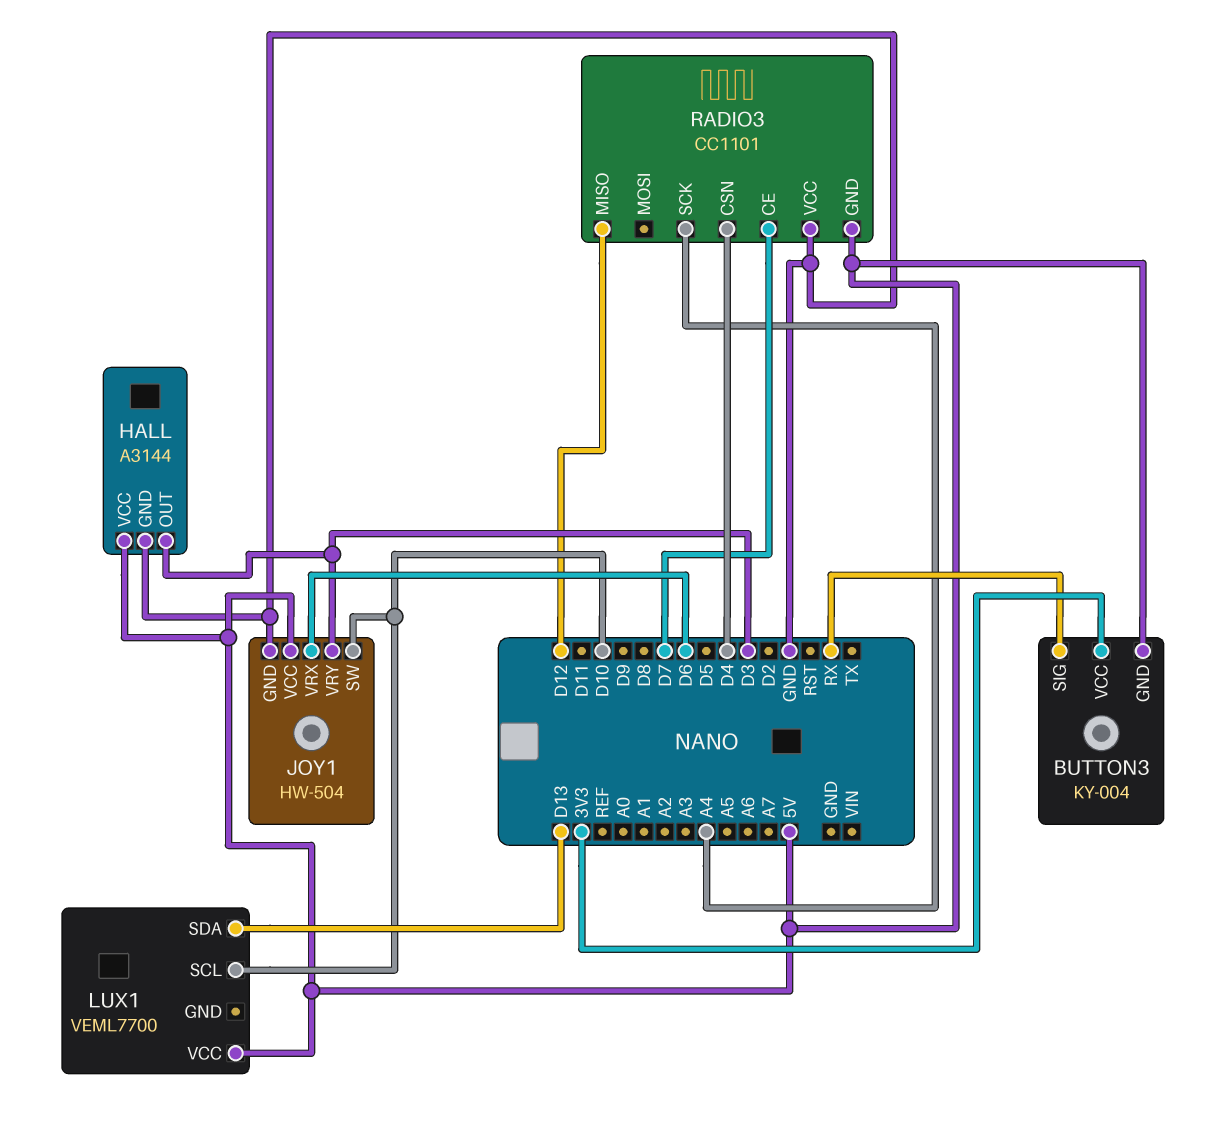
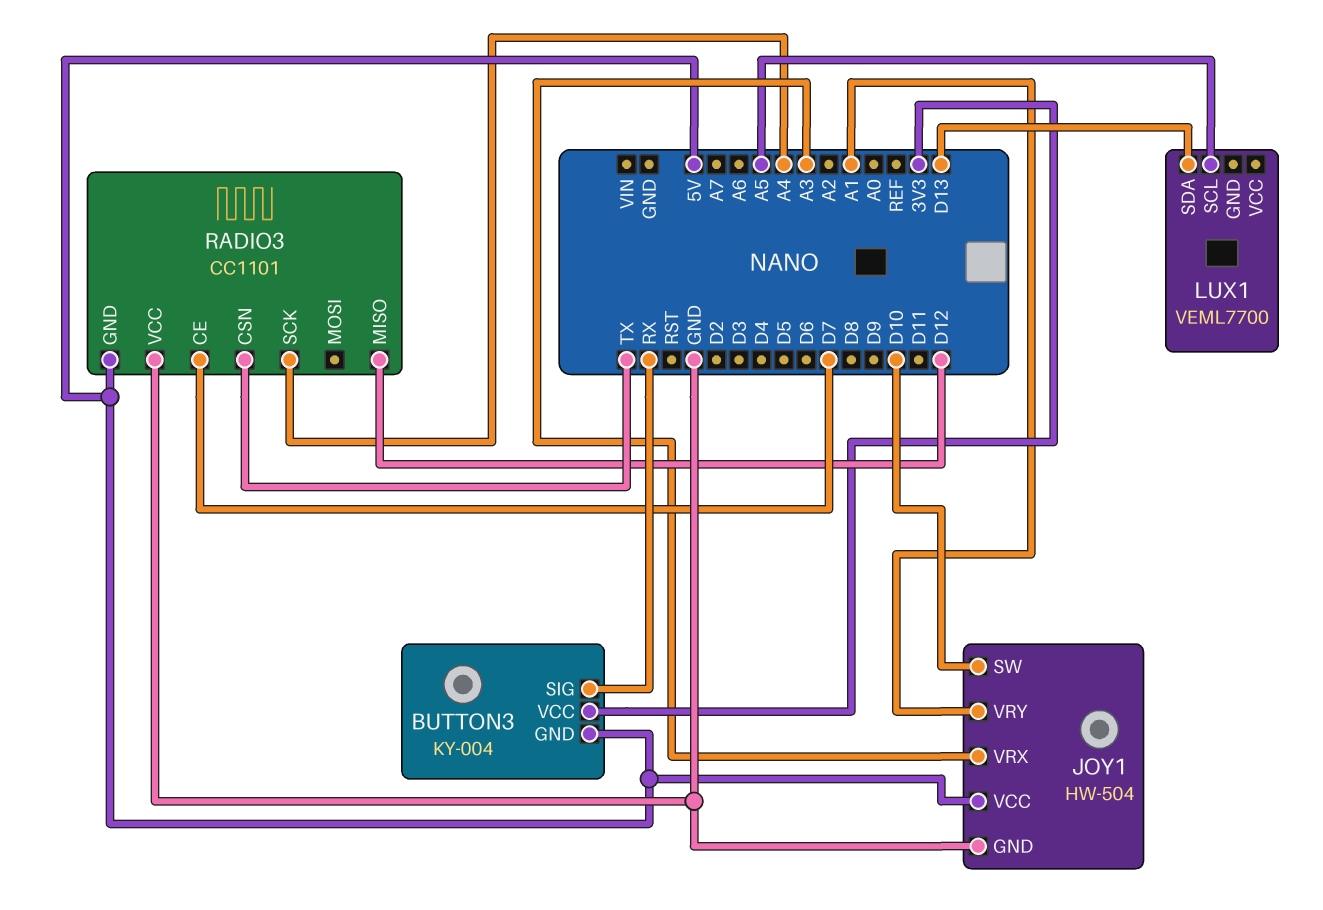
HALL: A3144 -> none
HALL pin GND: GND -> none
HALL pin OUT: D3 -> none
HALL pin VCC: 5V -> none
JOY1 pin VRX: D6 -> A3
JOY1 pin VRY: D3 -> A1
LUX1 pin SCL: D10 -> A5
LUX1 pin VCC: 5V -> none
RADIO3 pin CSN: D4 -> TX

